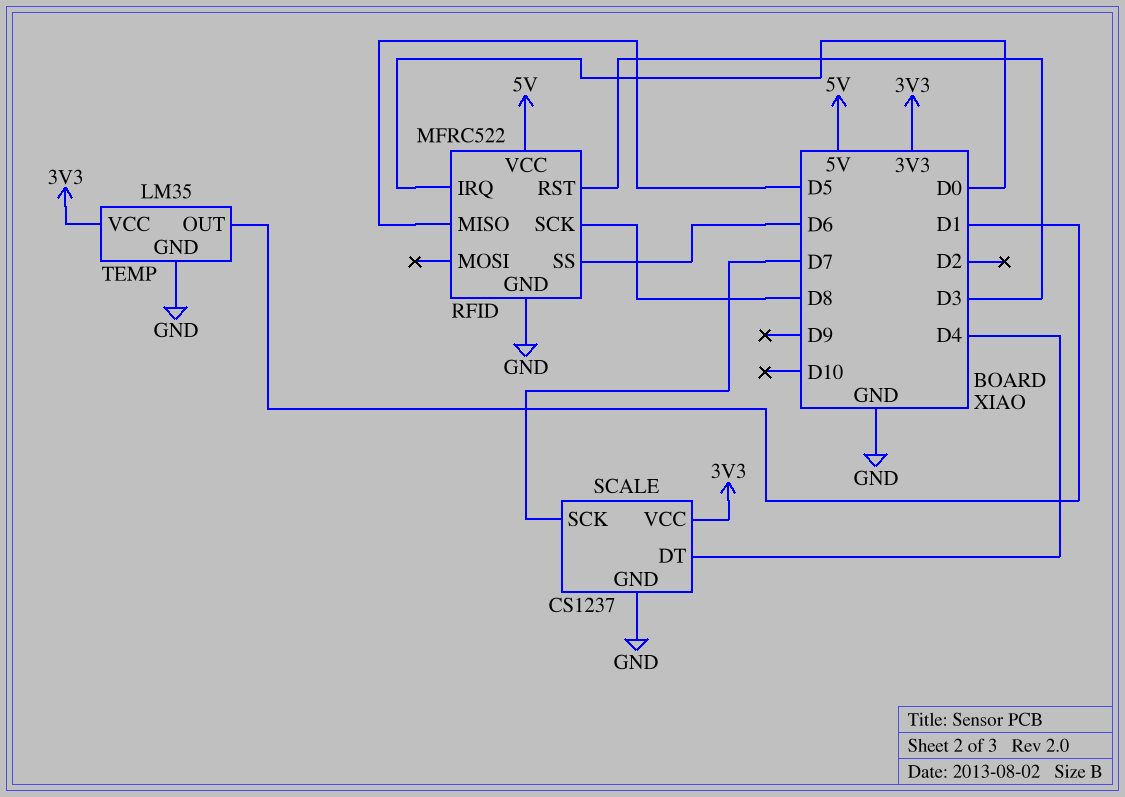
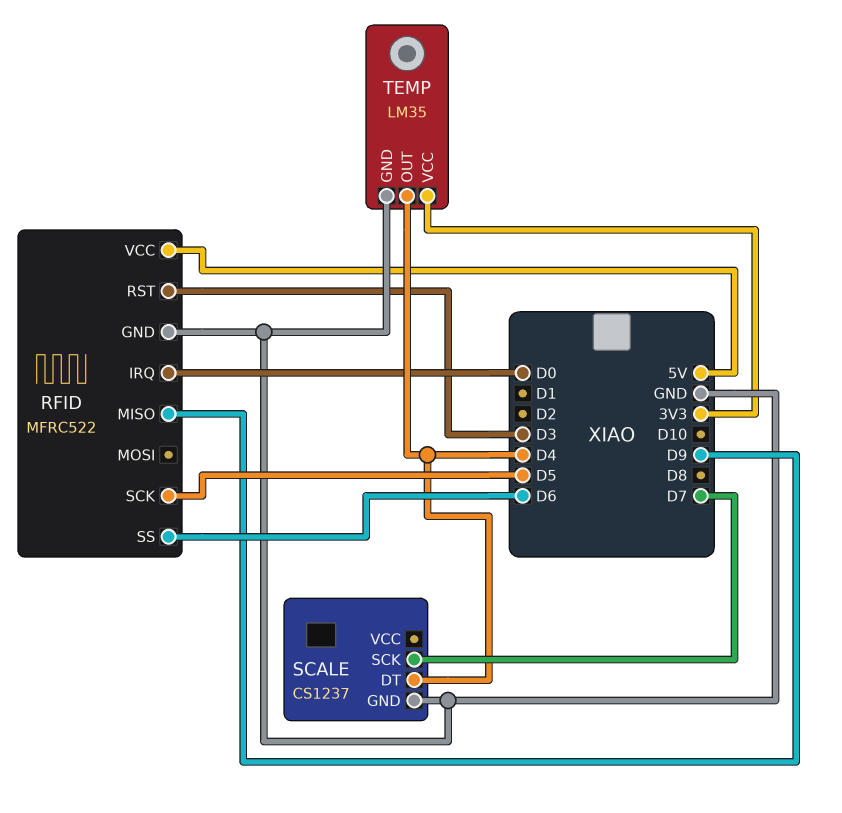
RFID pin MISO: D5 -> D9
RFID pin SCK: D8 -> D5
SCALE pin VCC: 3V3 -> none
TEMP pin OUT: D1 -> D4

